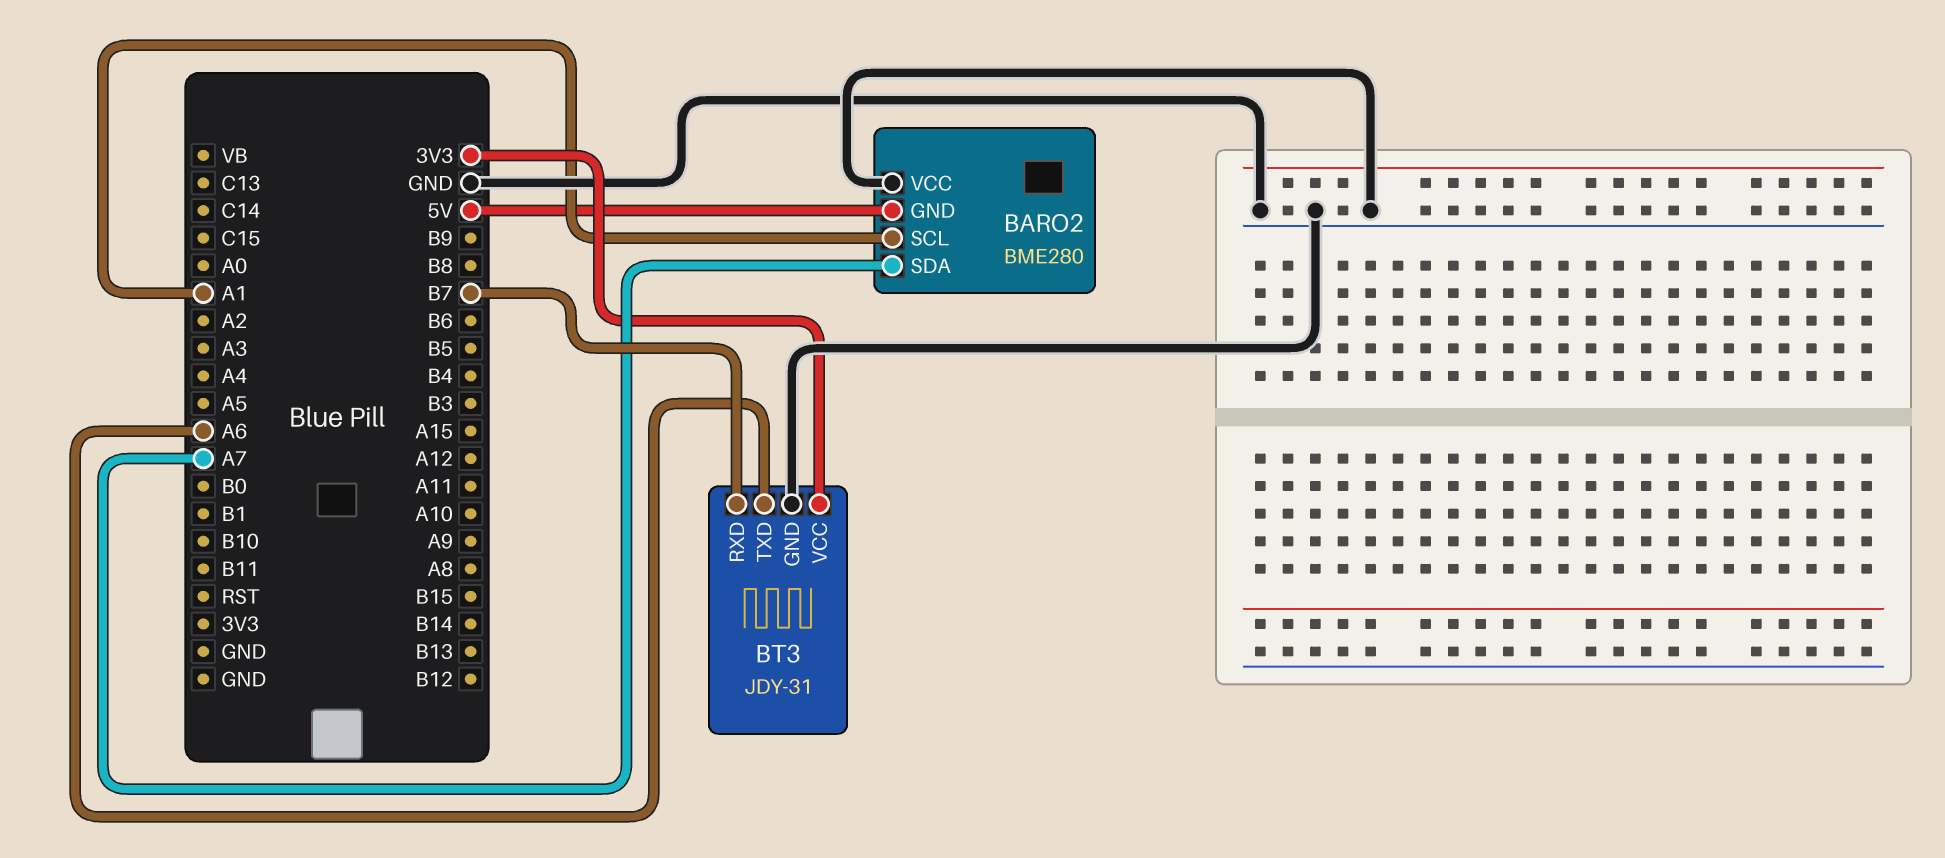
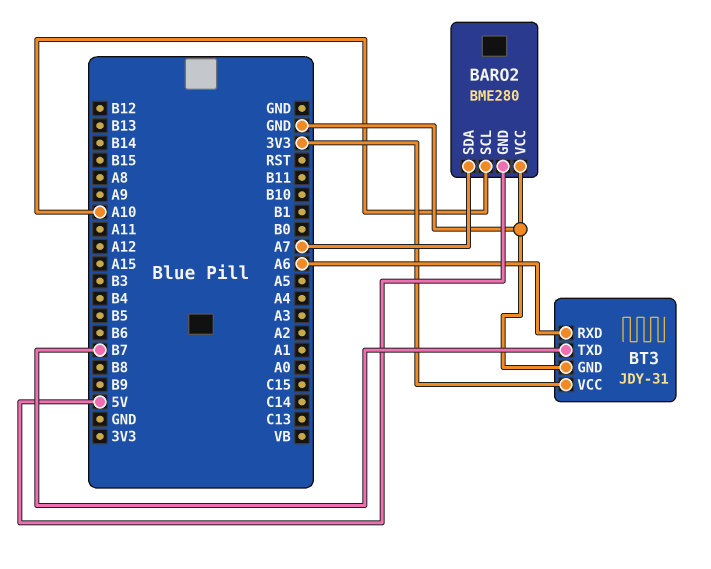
BARO2 pin SCL: A1 -> A10
BT3 pin RXD: B7 -> A6
BT3 pin TXD: A6 -> B7

